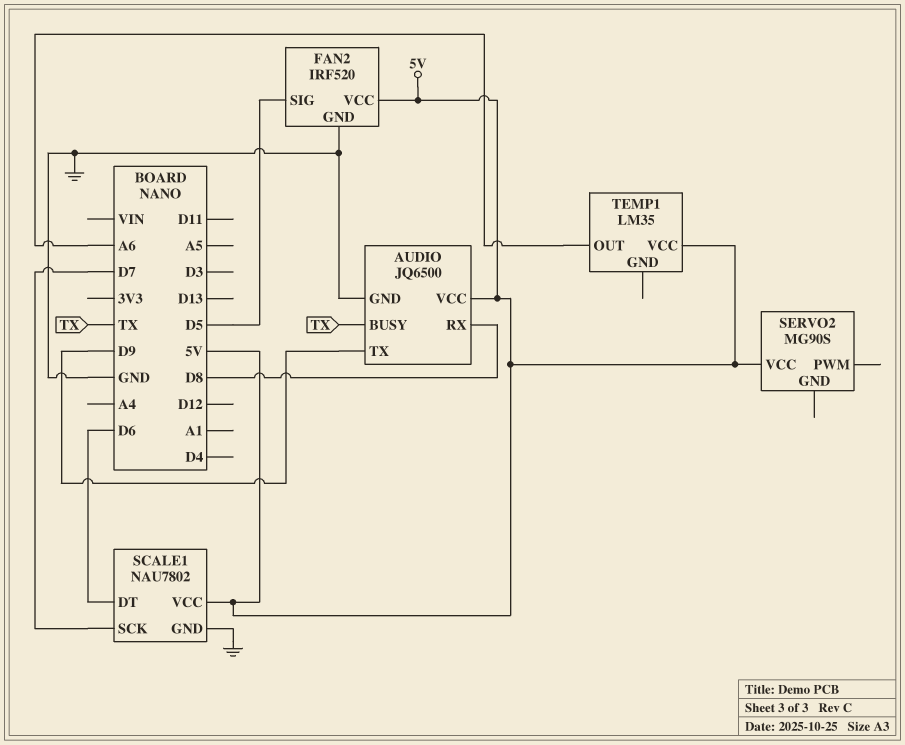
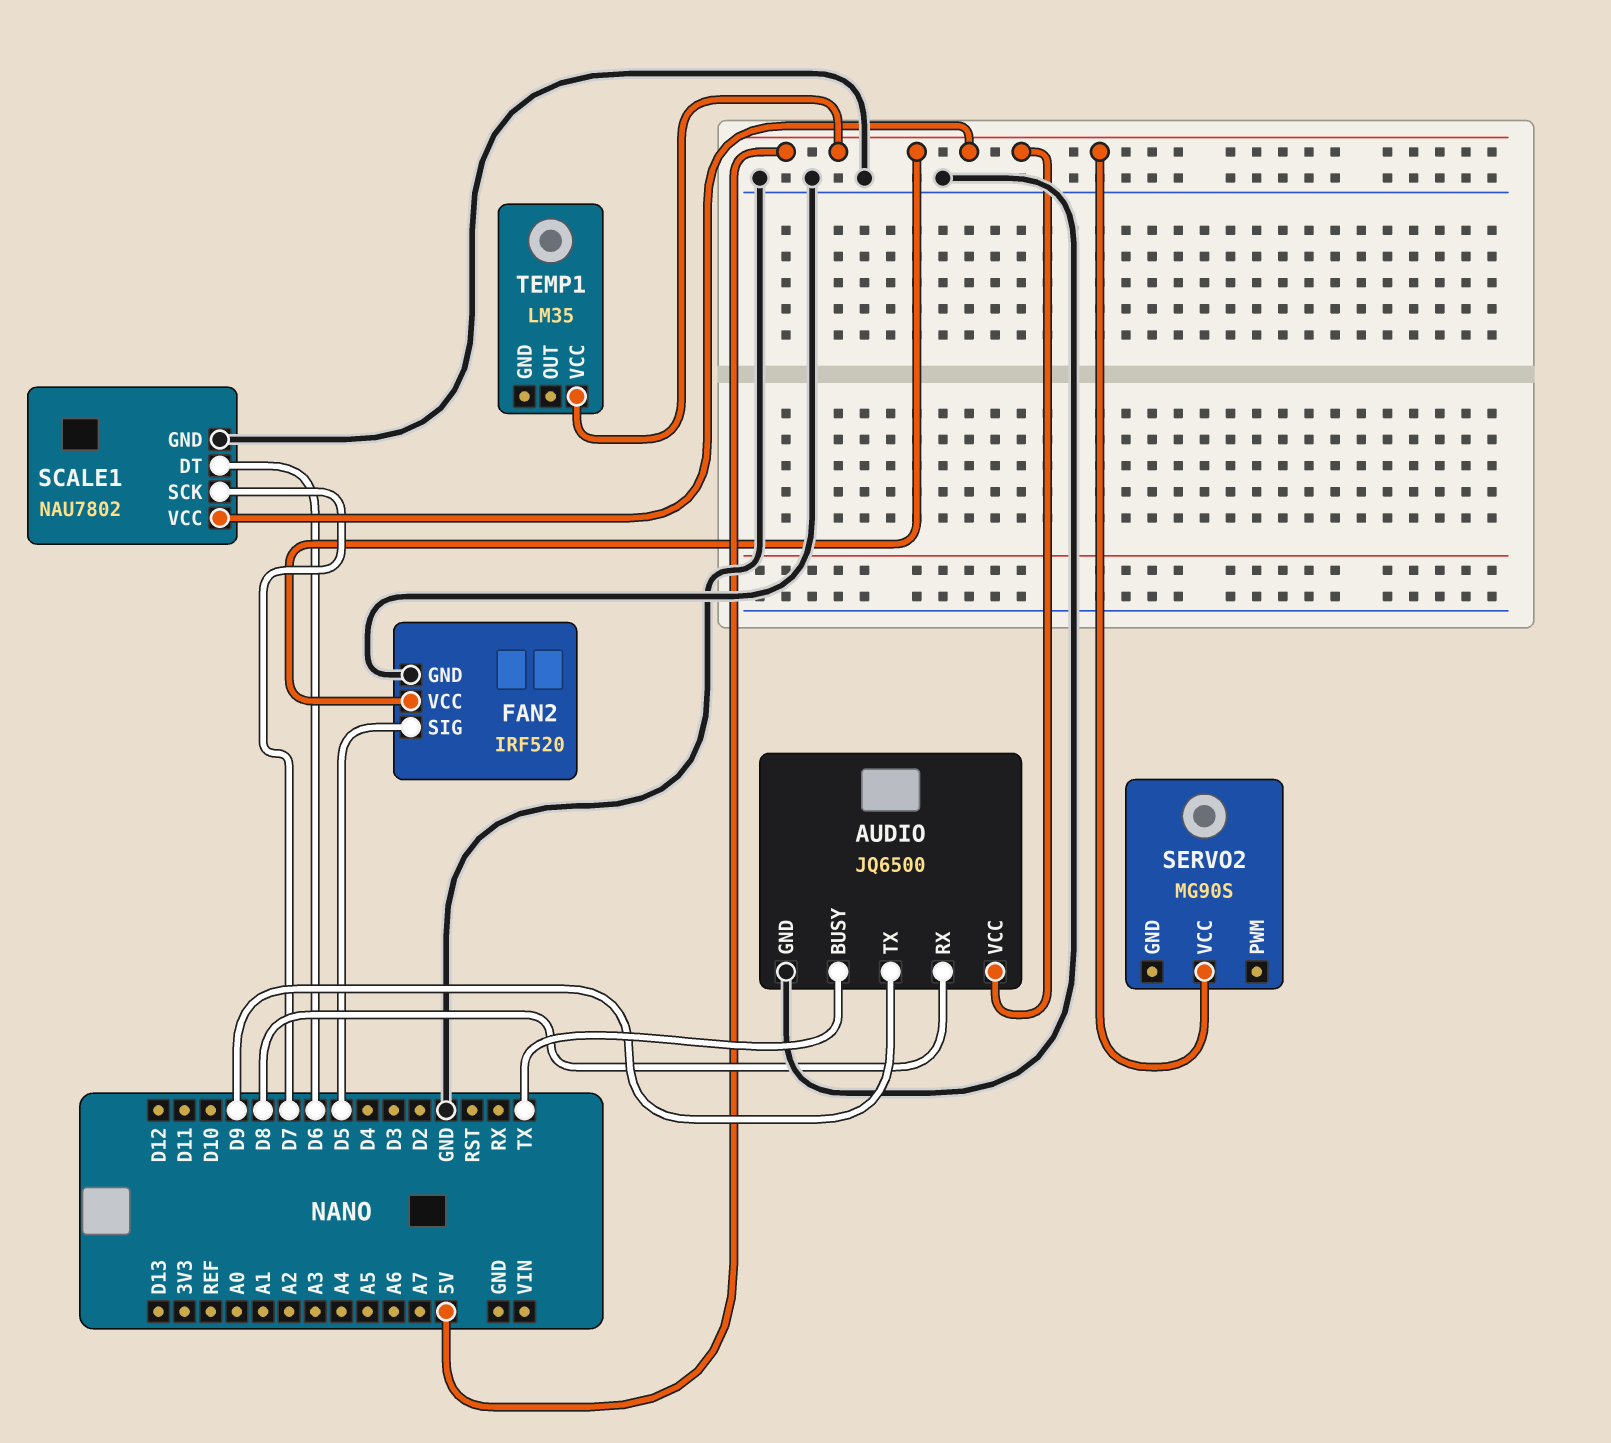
TEMP1 pin OUT: A6 -> none

